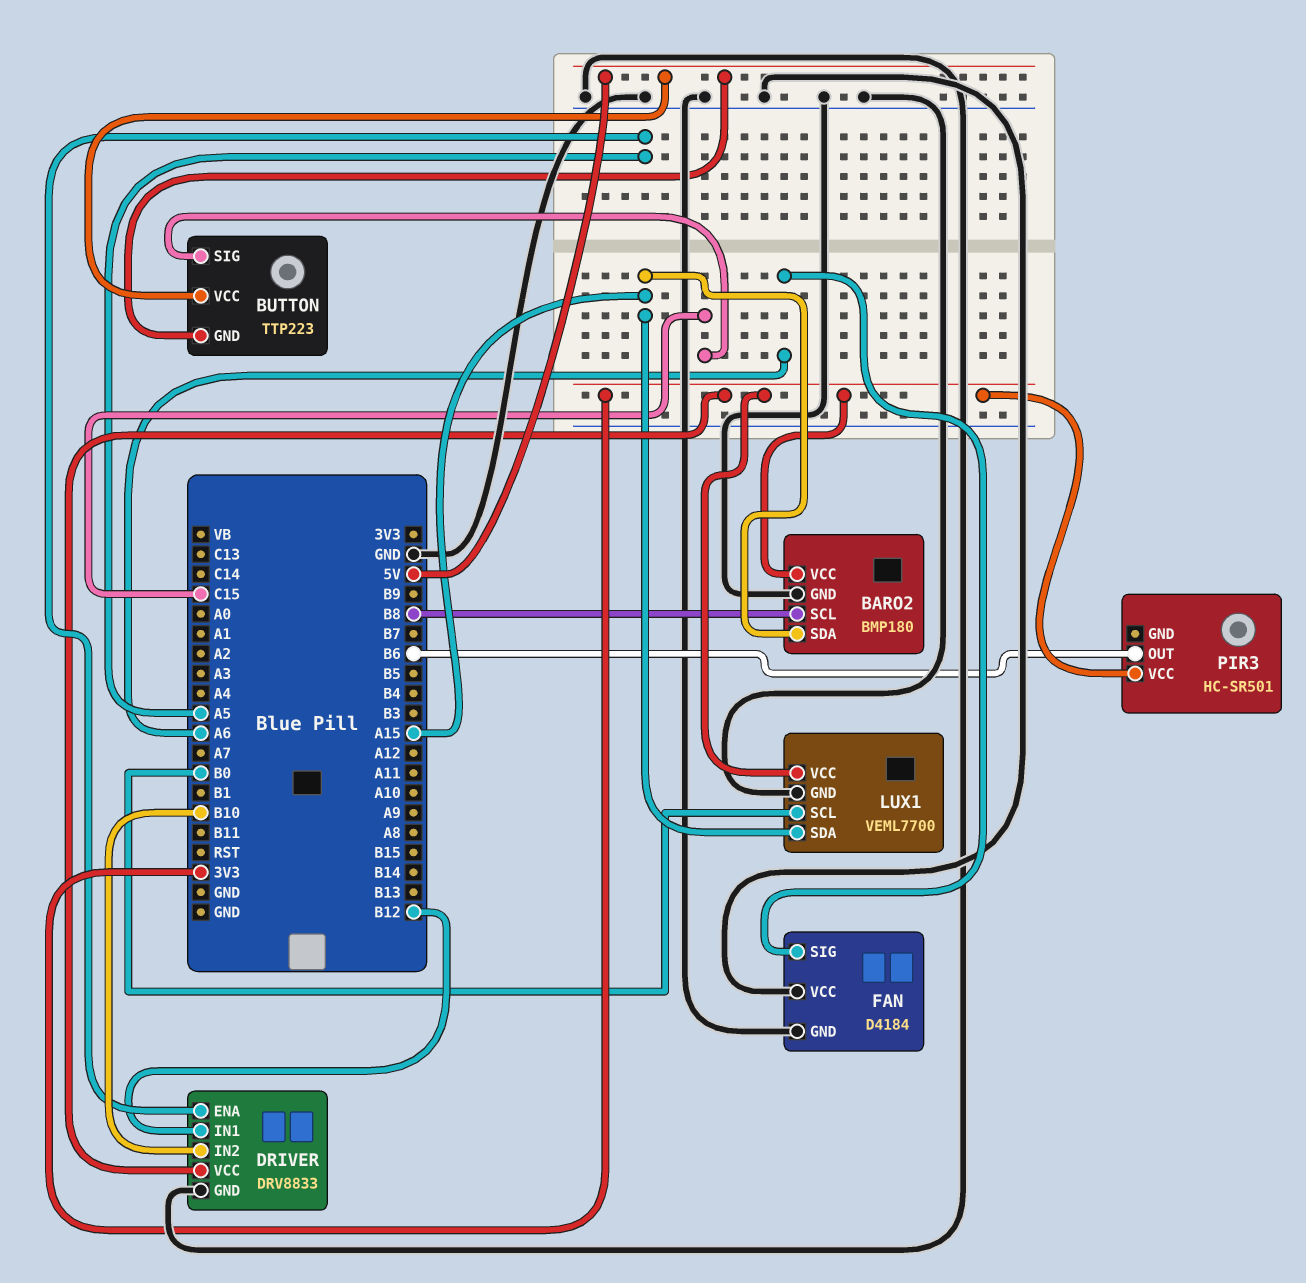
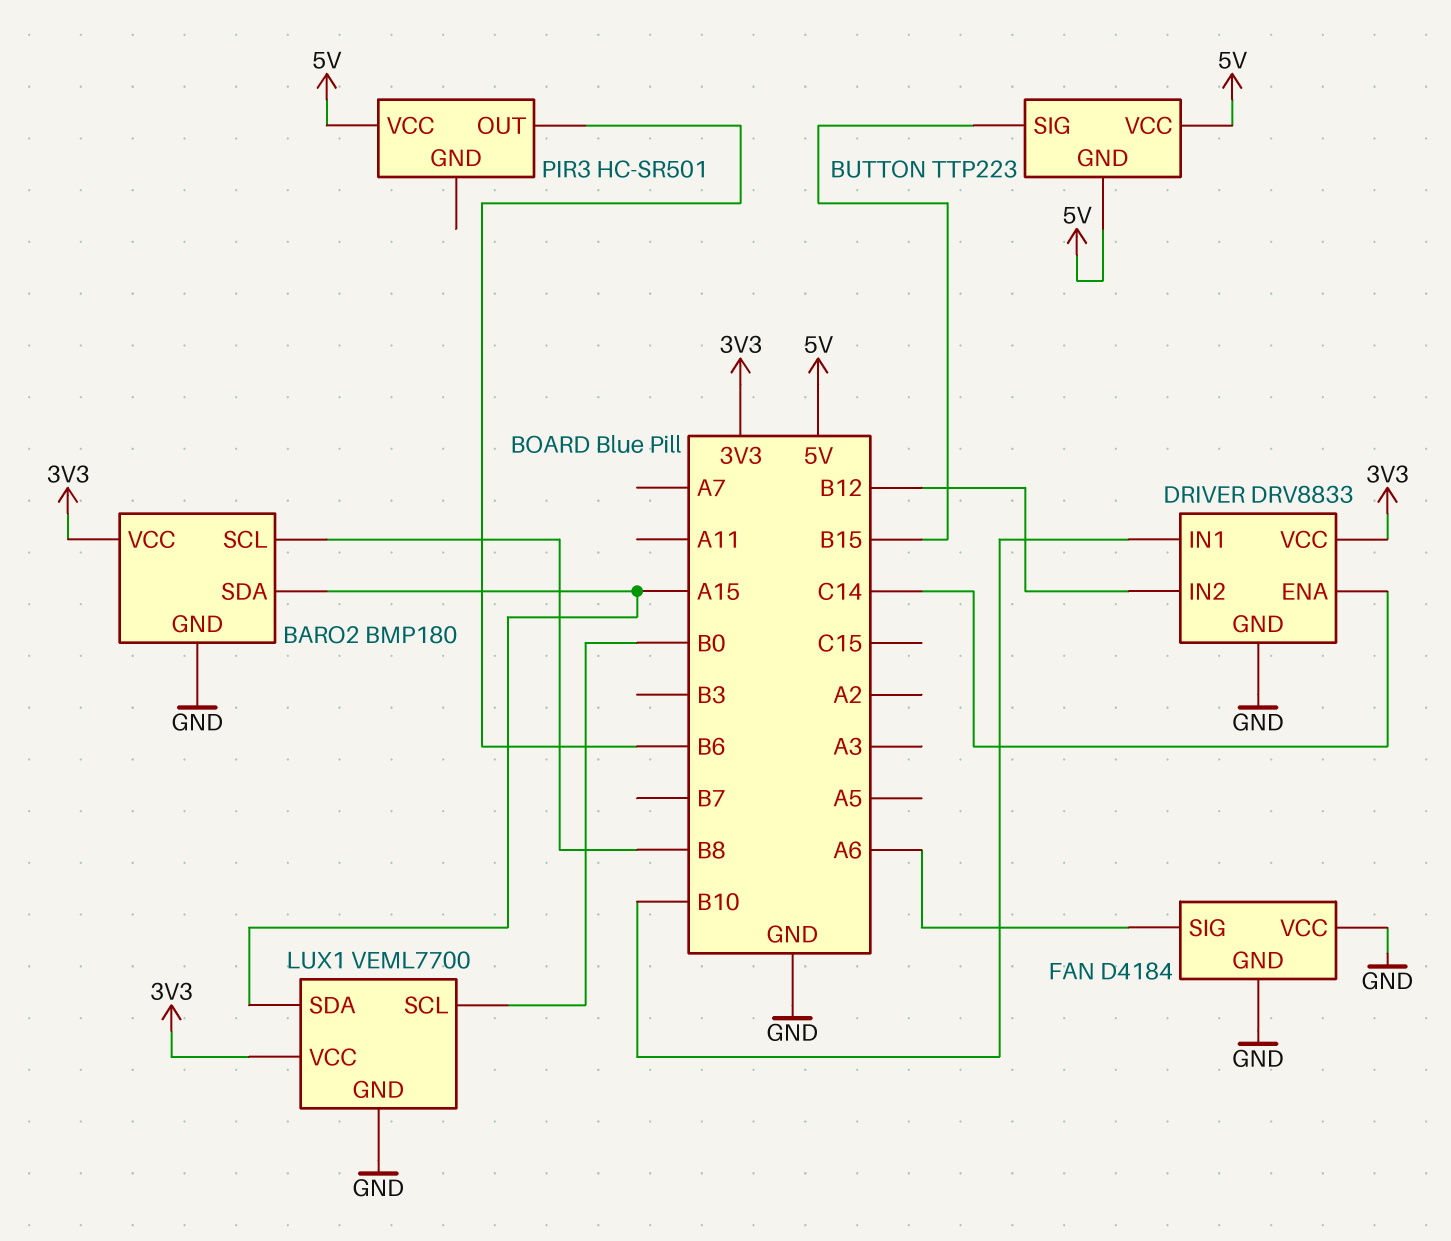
BUTTON pin SIG: C15 -> B15
DRIVER pin ENA: A5 -> C14
DRIVER pin IN1: B12 -> B10
DRIVER pin IN2: B10 -> B12
PIR3 pin VCC: 3V3 -> 5V

